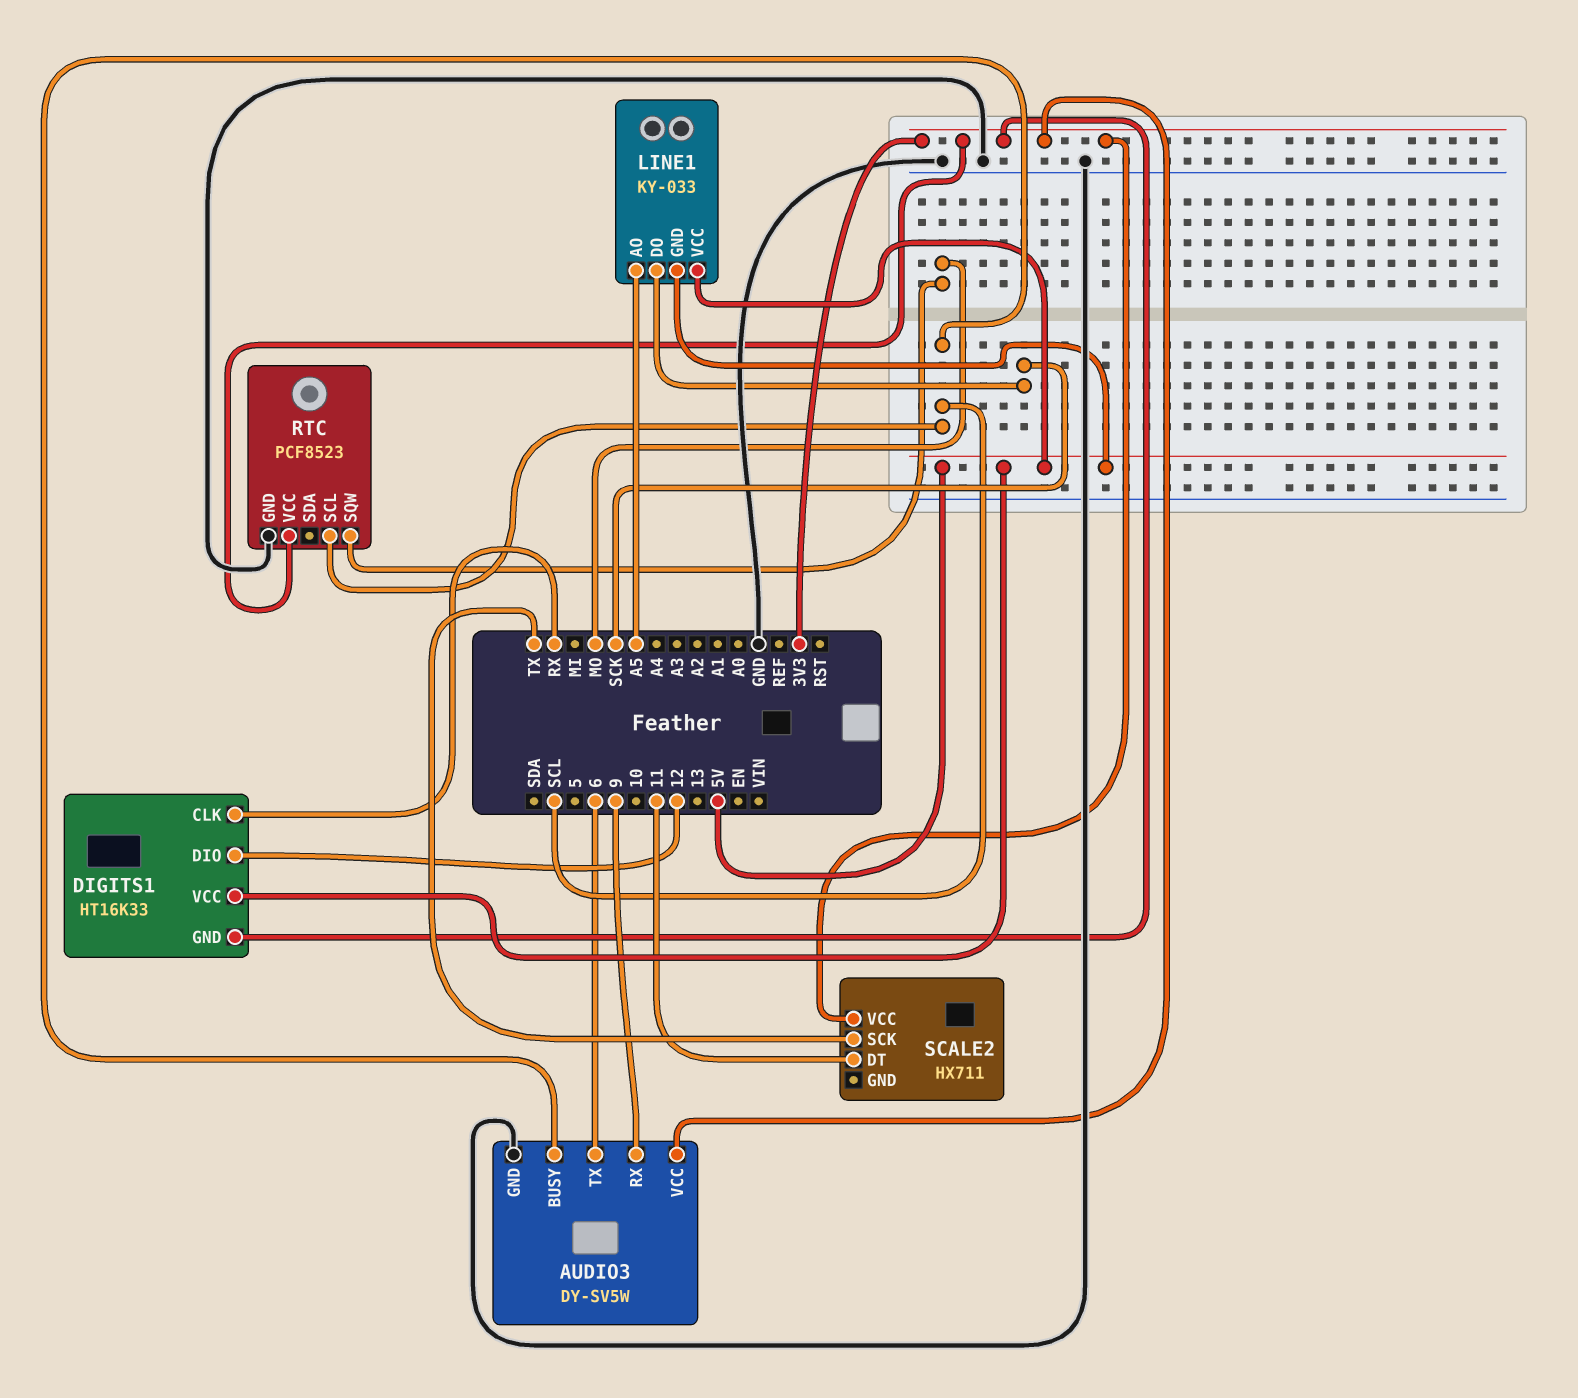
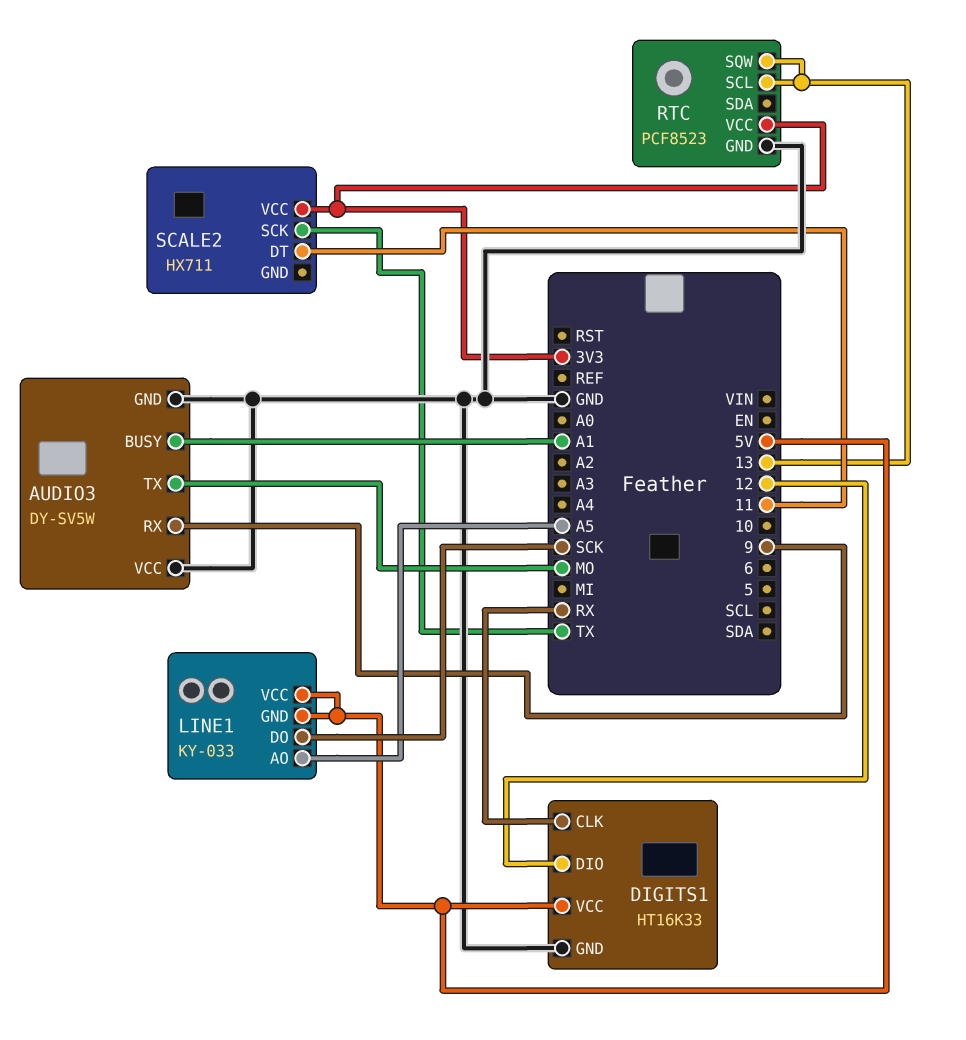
AUDIO3 pin BUSY: SCL -> A1
AUDIO3 pin TX: 6 -> MO
AUDIO3 pin VCC: 3V3 -> GND
DIGITS1 pin GND: 3V3 -> GND
RTC pin SCL: SCL -> 13
RTC pin SQW: MO -> 13

